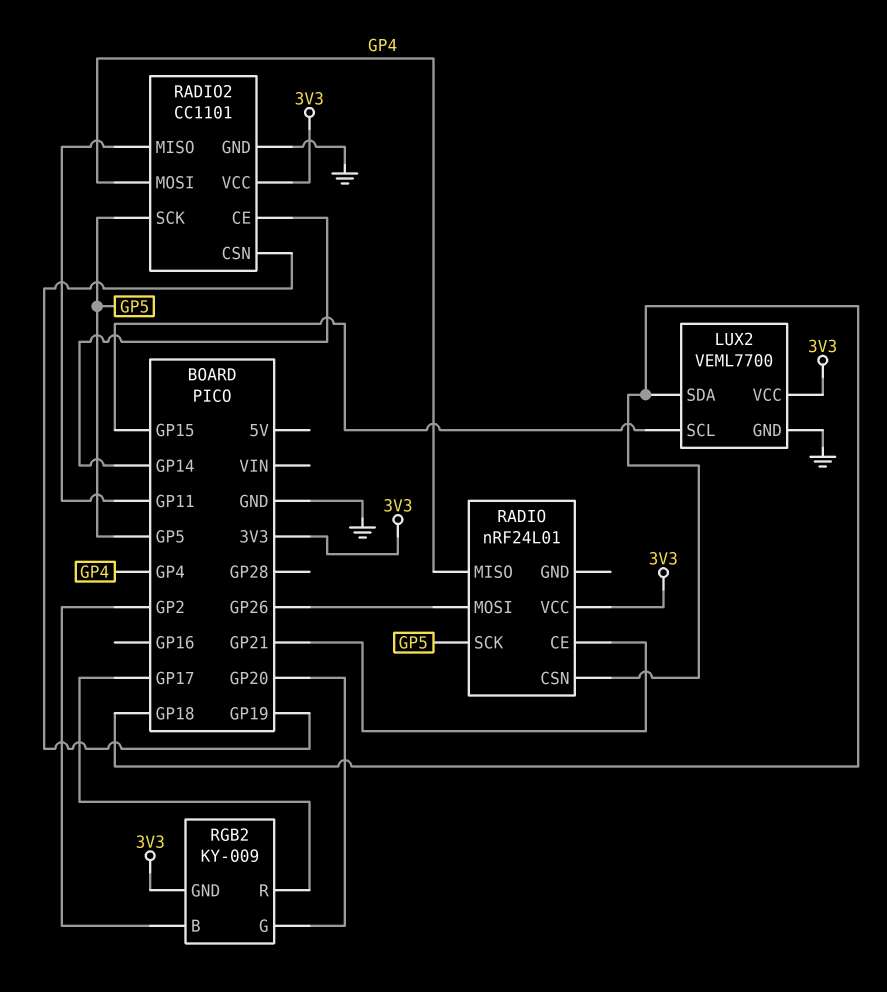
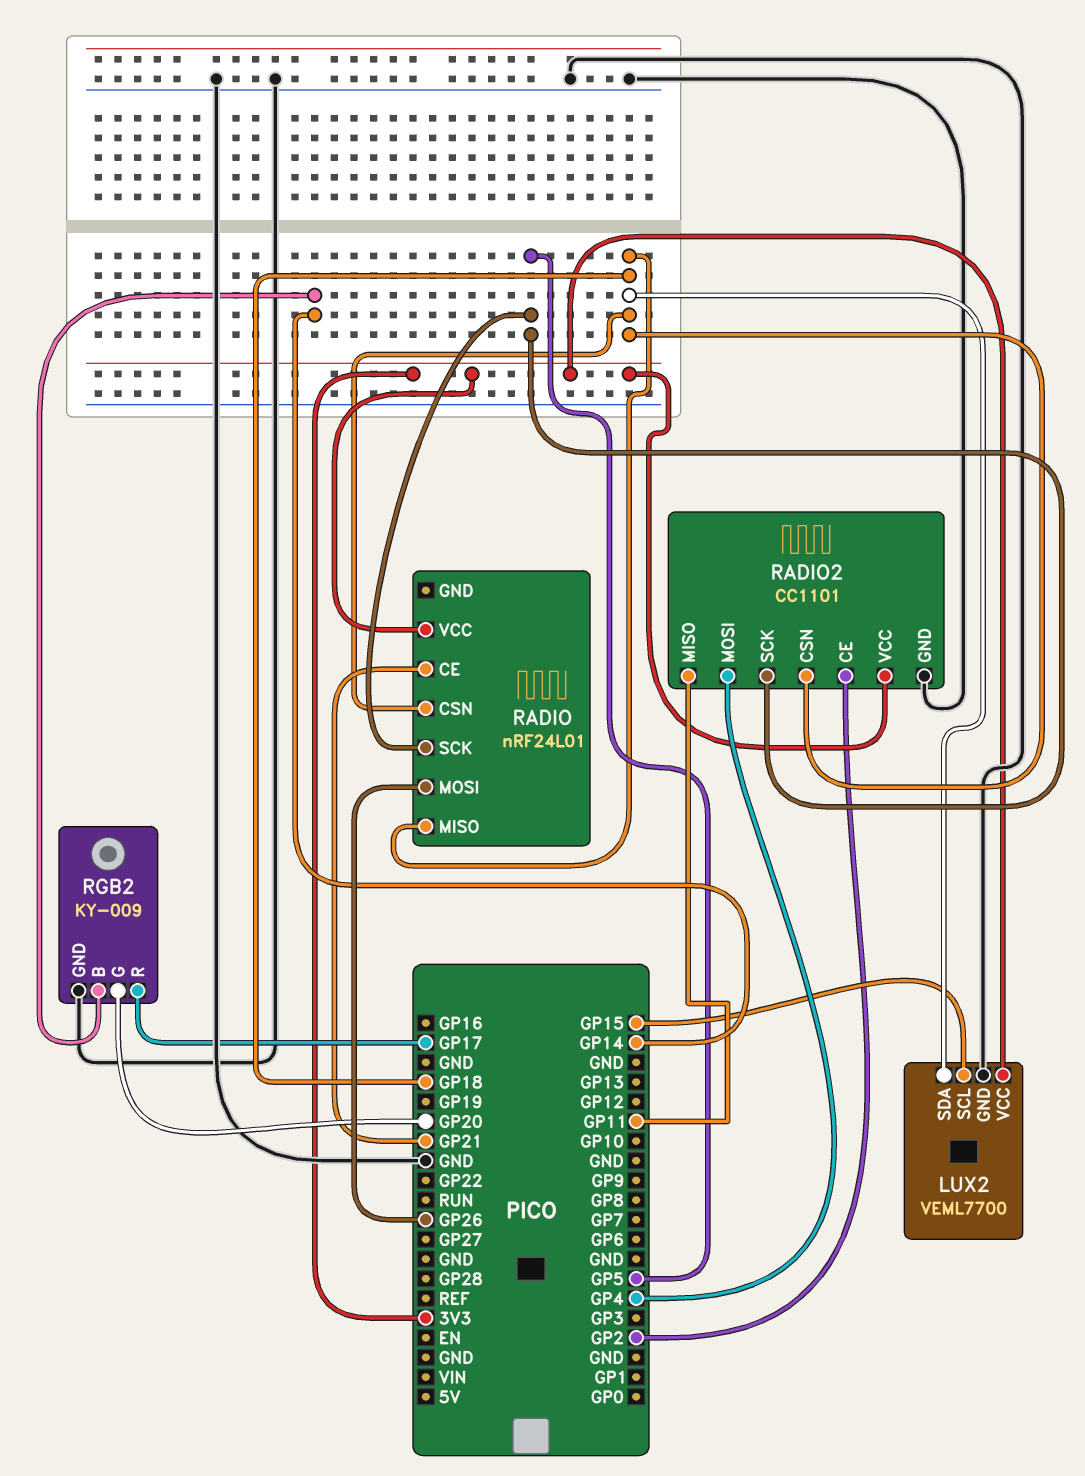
RADIO pin MISO: GP4 -> GP18
RADIO2 pin CE: GP14 -> GP2
RADIO2 pin CSN: GP19 -> GP18
RGB2 pin B: GP2 -> GP14
RGB2 pin GND: 3V3 -> GND

